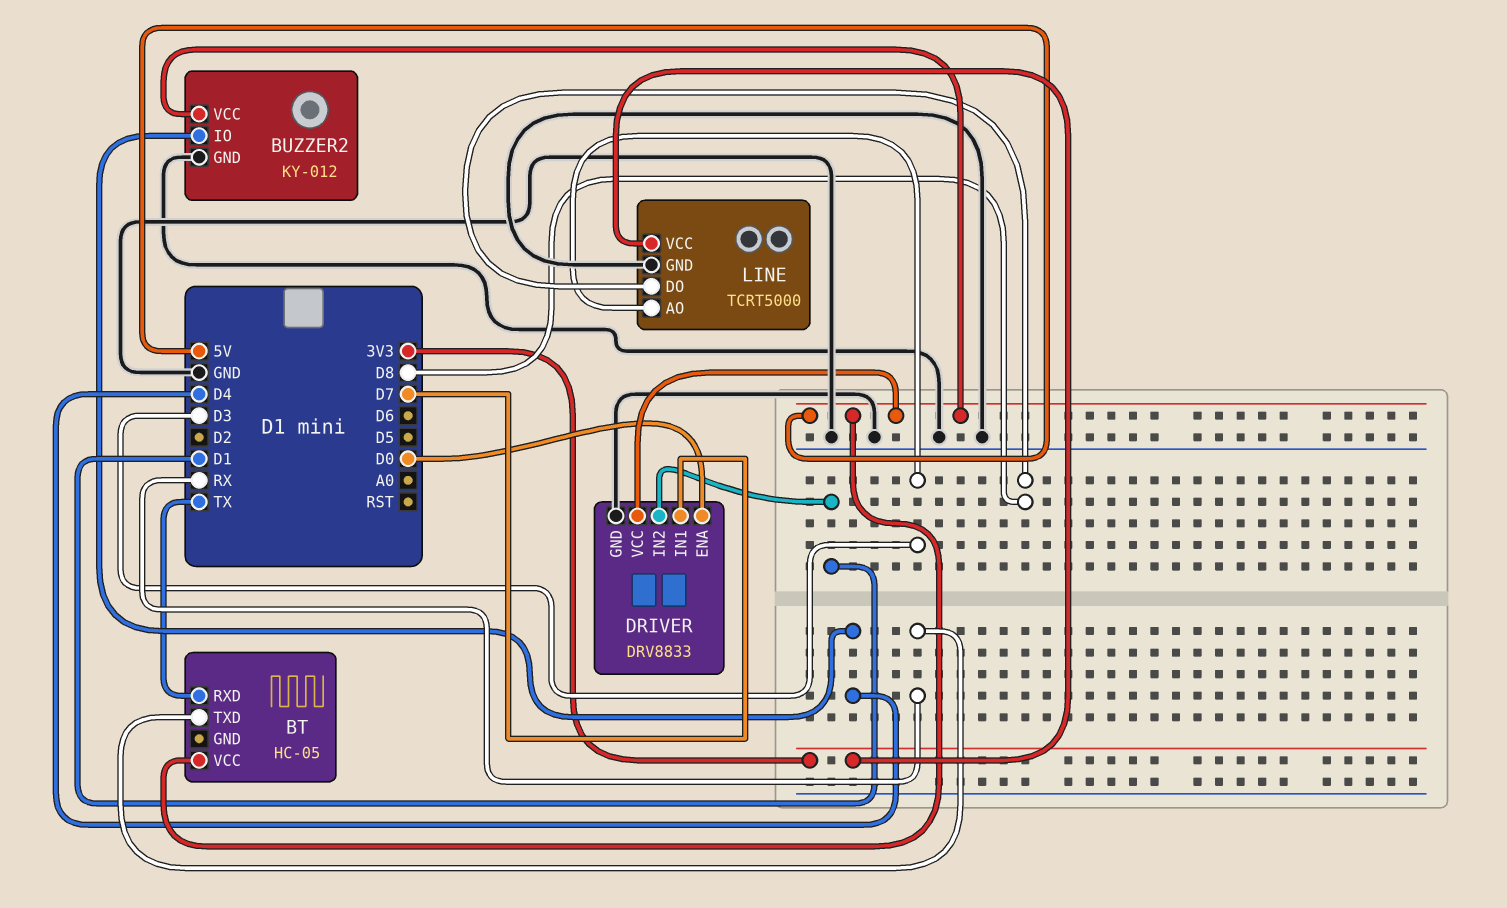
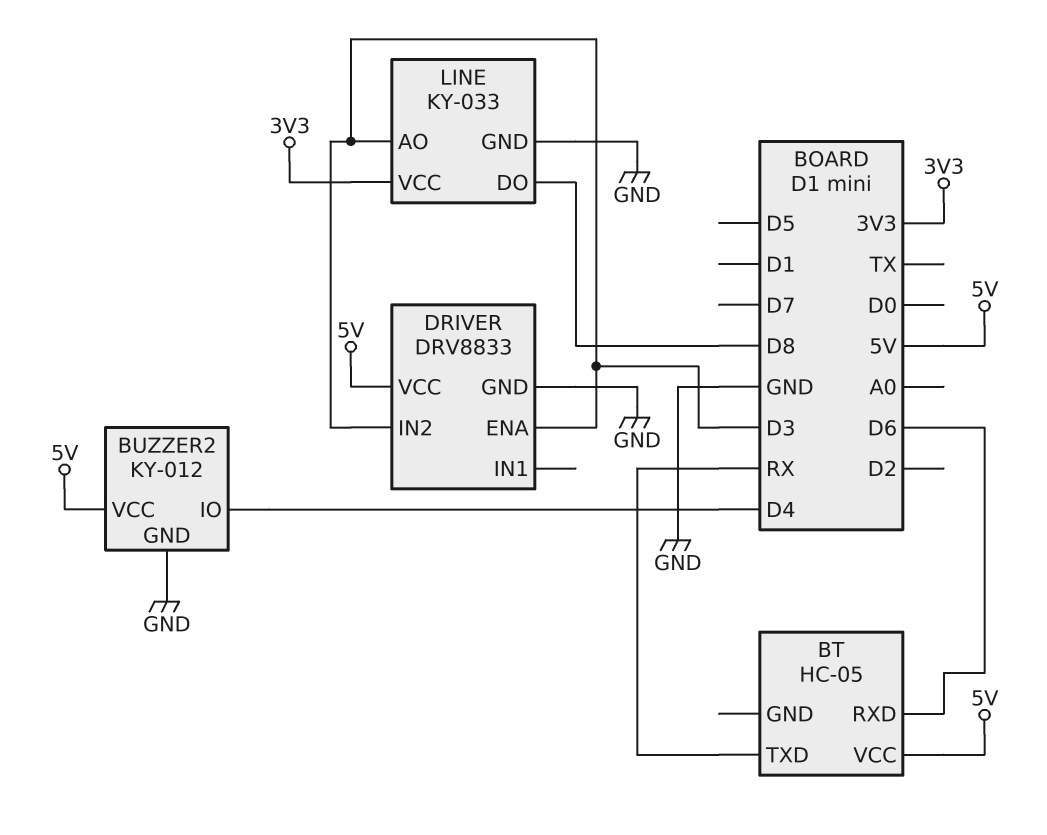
BT pin RXD: TX -> D6
DRIVER pin ENA: D0 -> D3
DRIVER pin IN1: D7 -> none
DRIVER pin IN2: D1 -> D3
LINE: TCRT5000 -> KY-033

